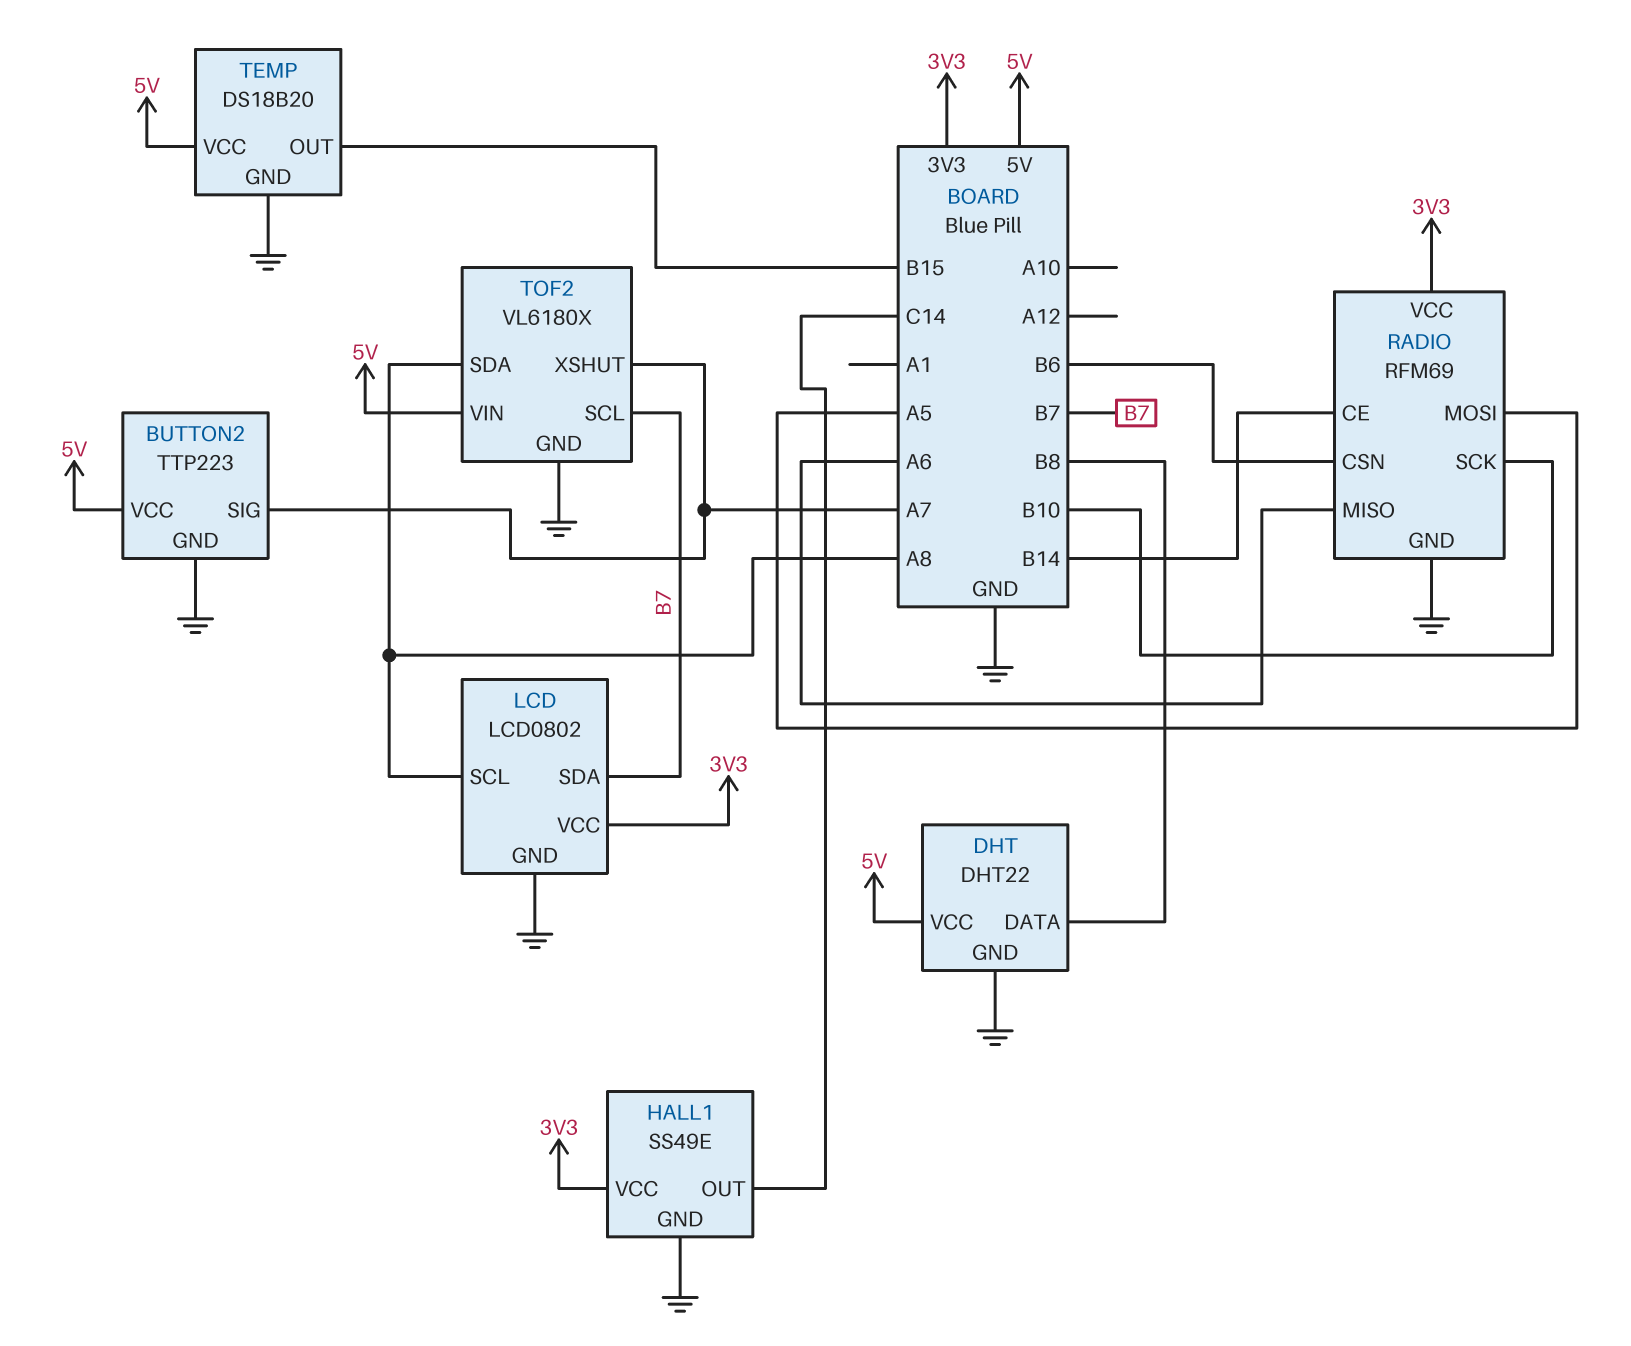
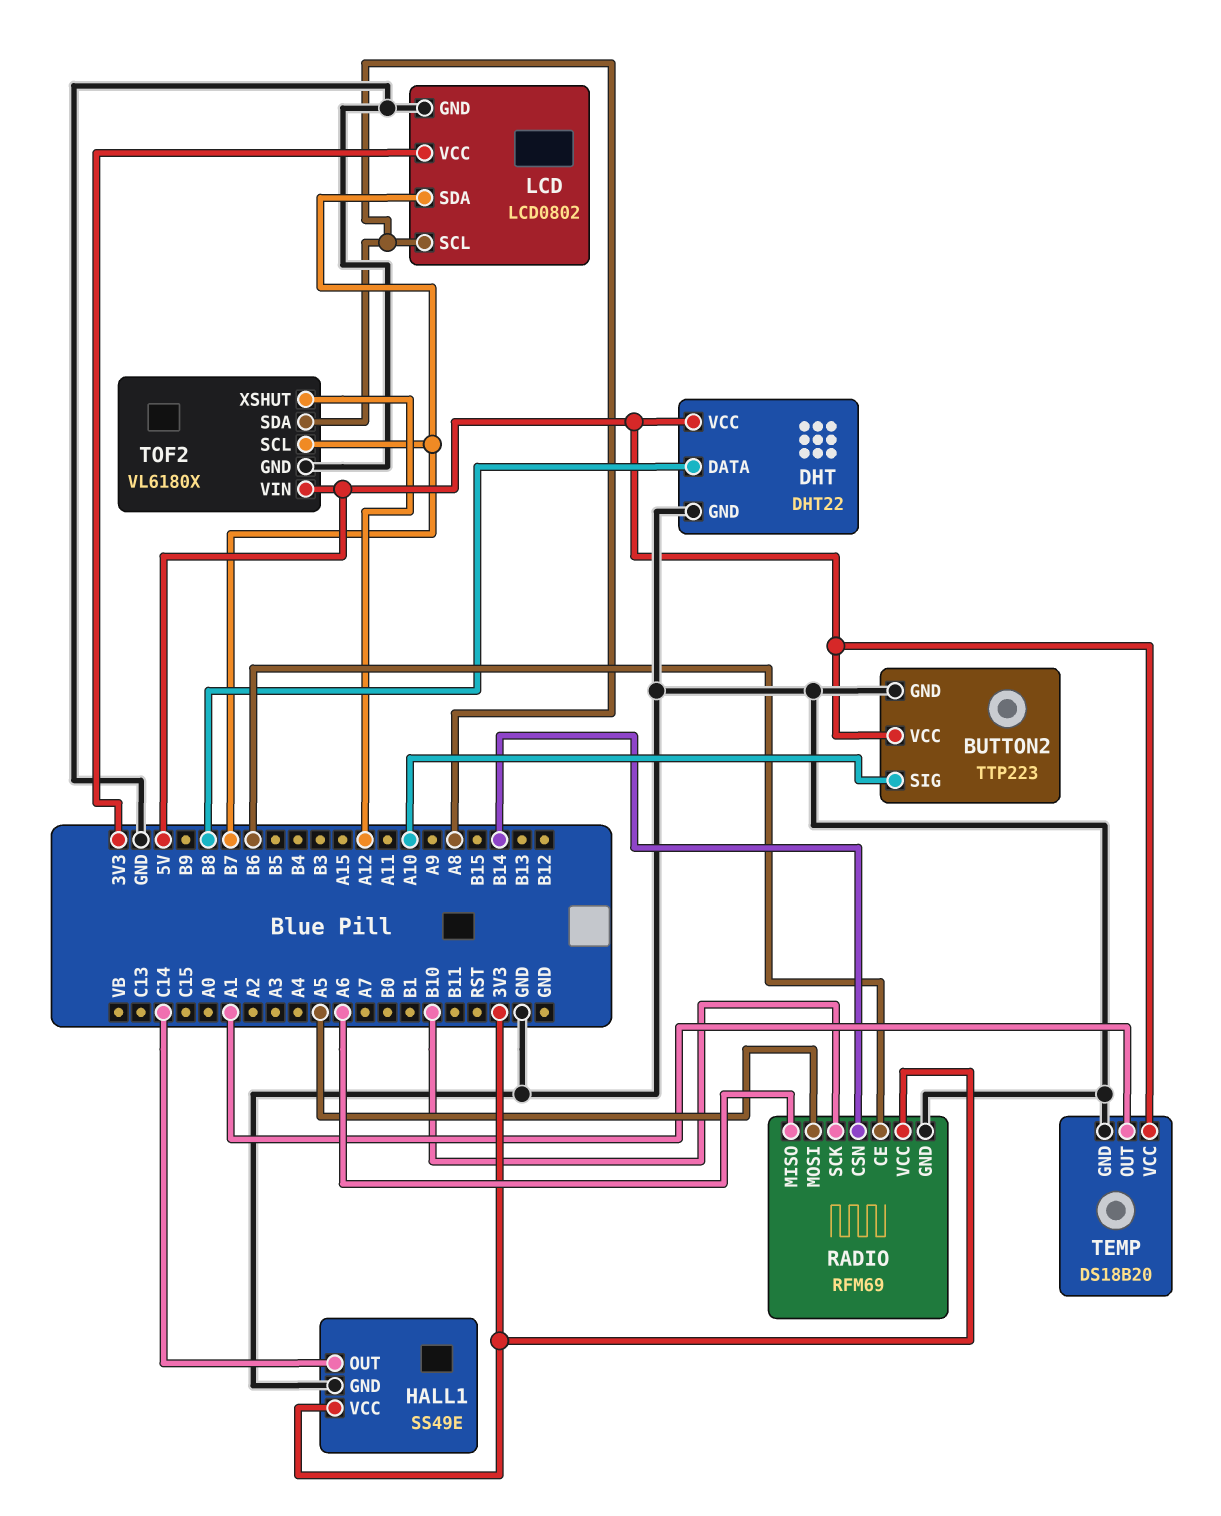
BUTTON2 pin SIG: A7 -> A10
RADIO pin CE: B14 -> B6
RADIO pin CSN: B6 -> B14
TEMP pin OUT: B15 -> A1
TOF2 pin XSHUT: A7 -> A12

